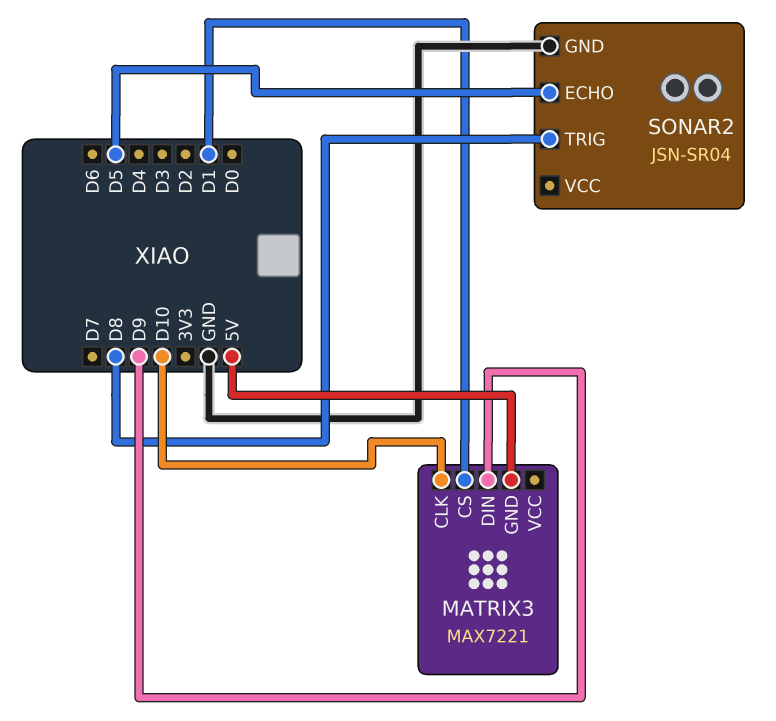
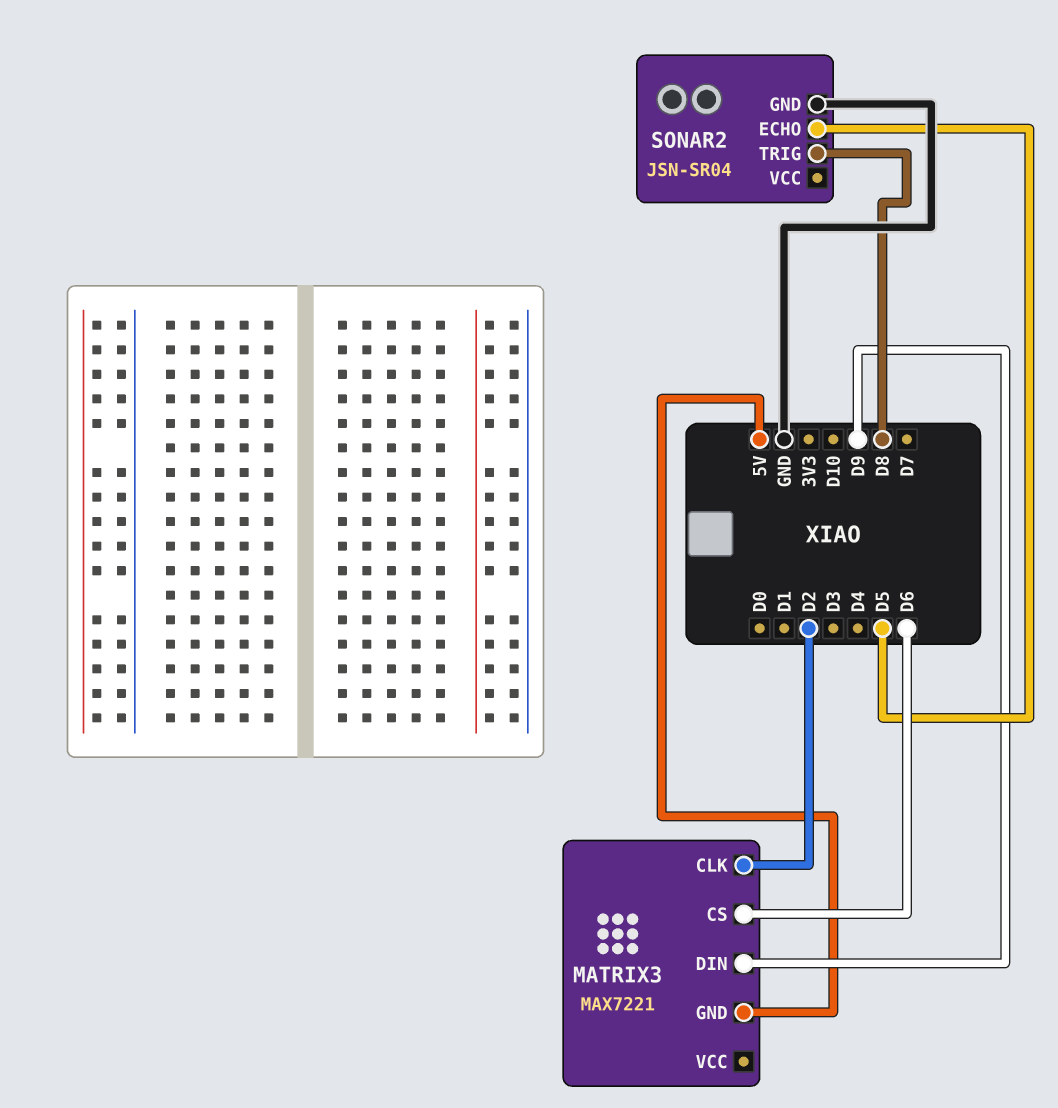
MATRIX3 pin CLK: D10 -> D2
MATRIX3 pin CS: D1 -> D6

